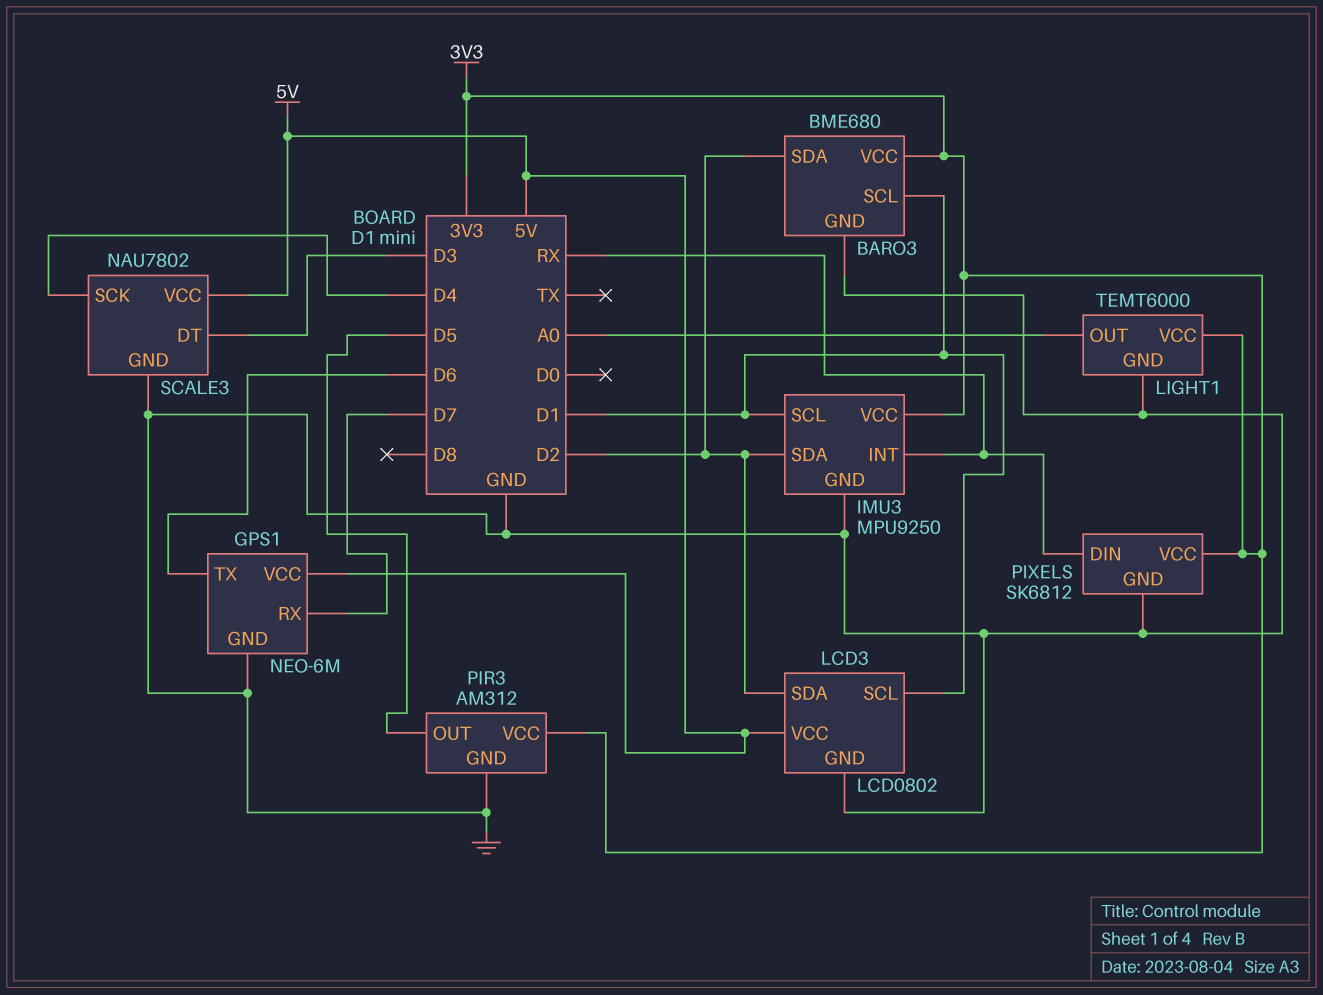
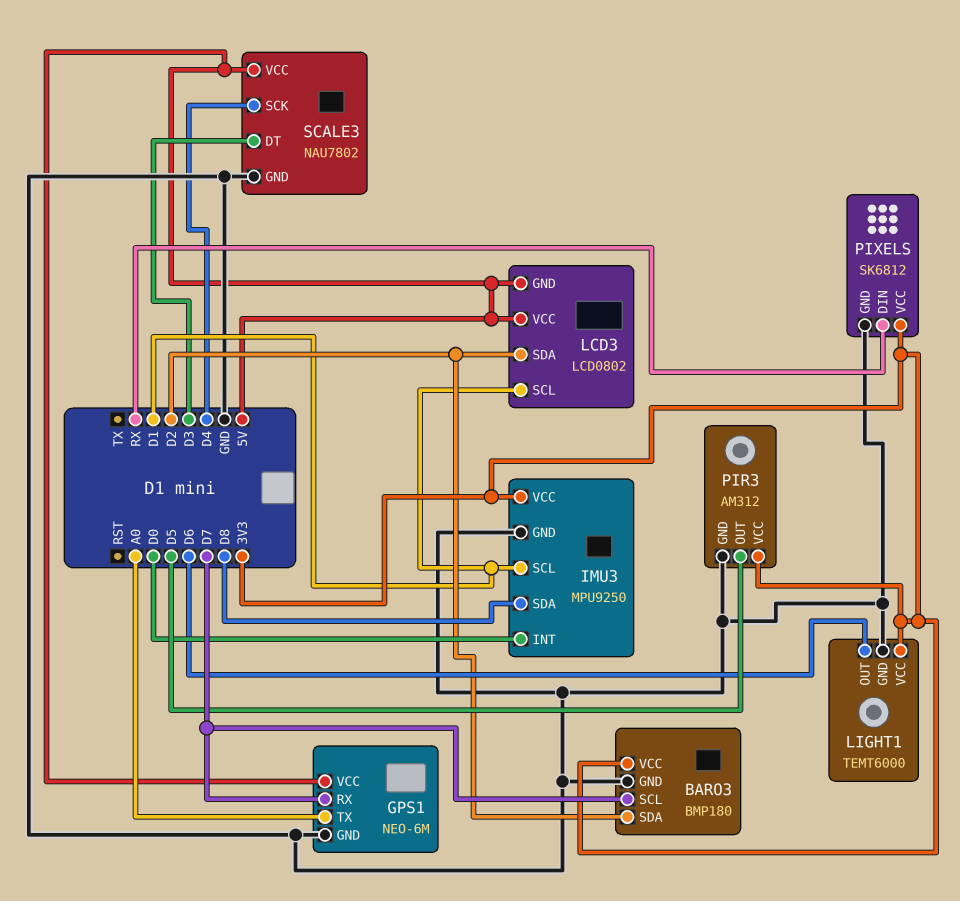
BARO3: BME680 -> BMP180
BARO3 pin SCL: D1 -> D7
GPS1 pin TX: D6 -> A0
IMU3 pin INT: RX -> D0
IMU3 pin SDA: D2 -> D8
LCD3 pin GND: GND -> 5V
LIGHT1 pin OUT: A0 -> D6

